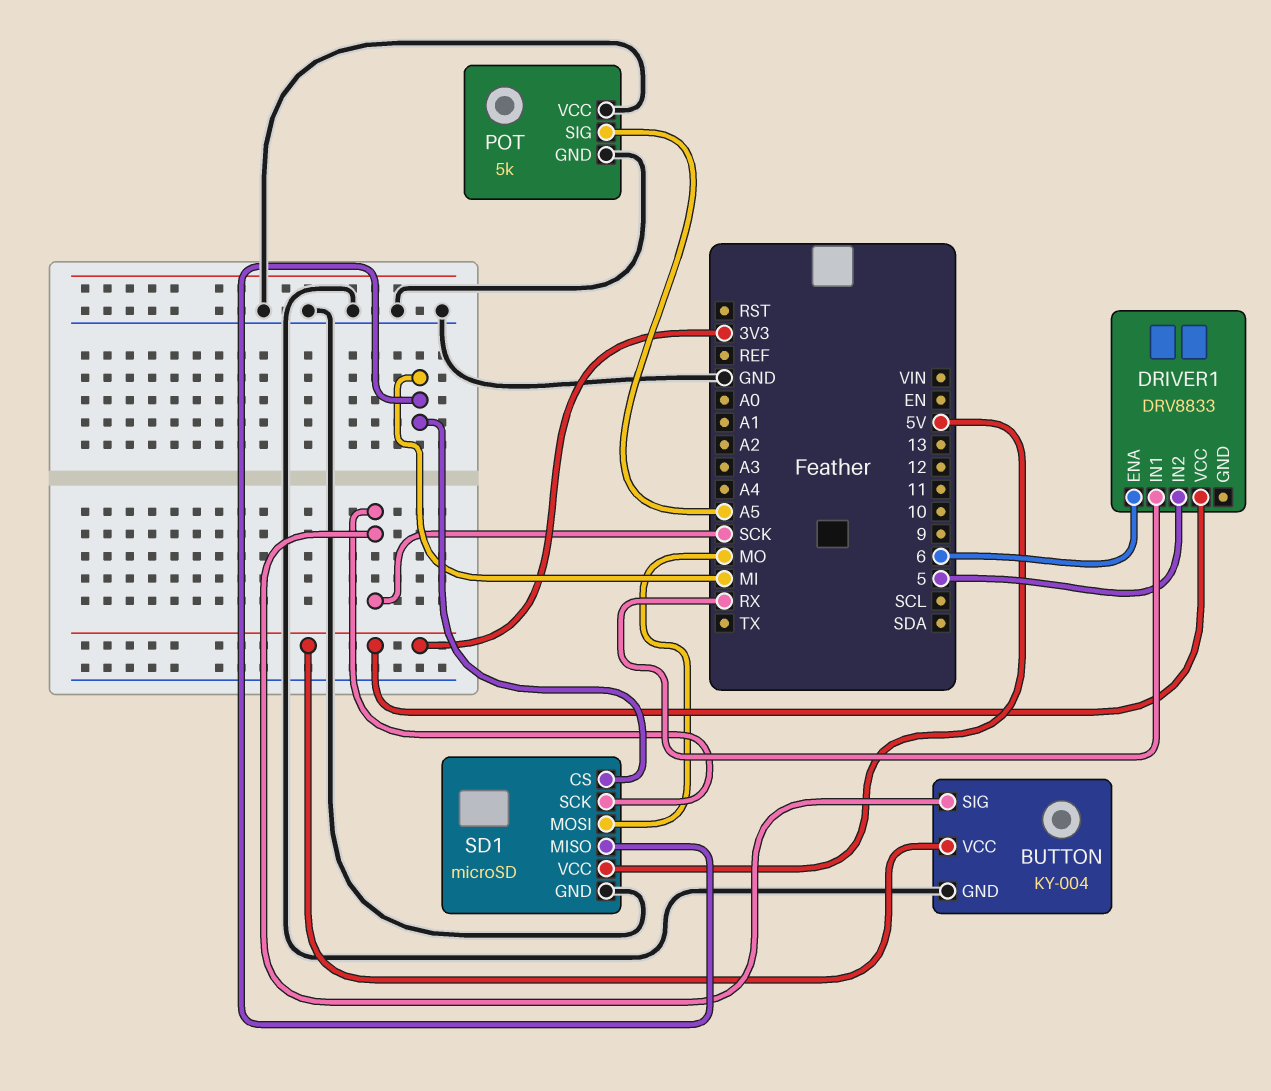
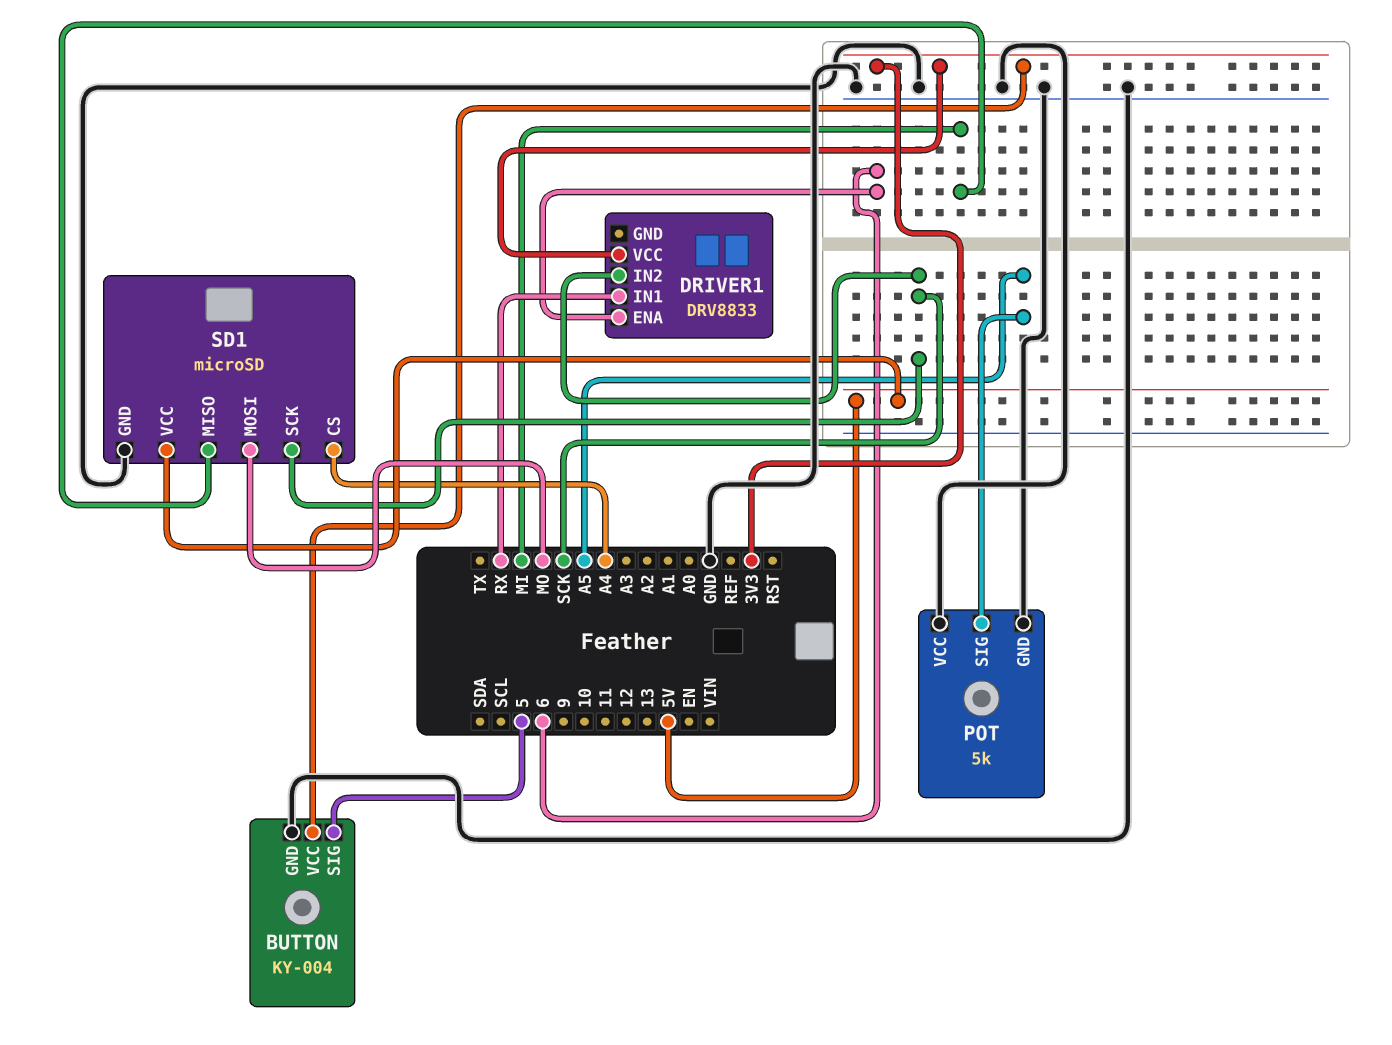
BUTTON pin SIG: SCK -> 5
DRIVER1 pin IN2: 5 -> SCK
SD1 pin CS: MI -> A4

